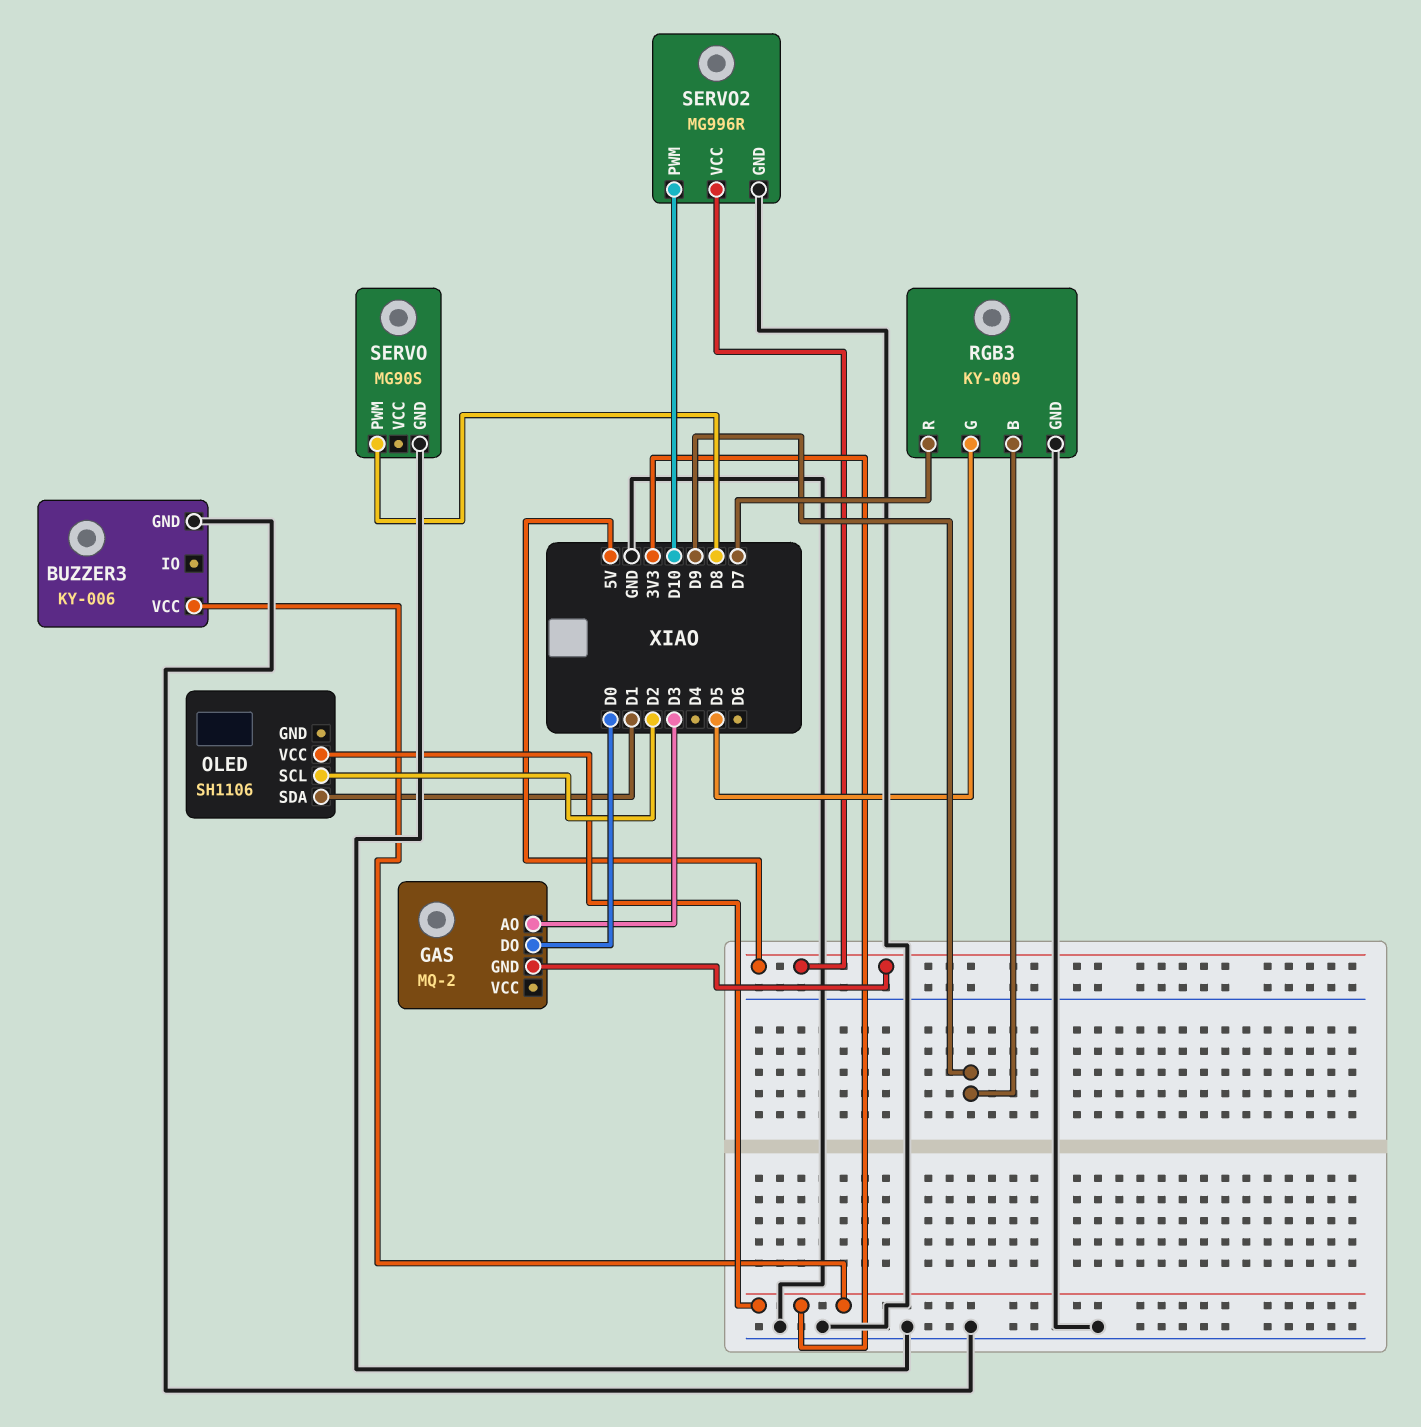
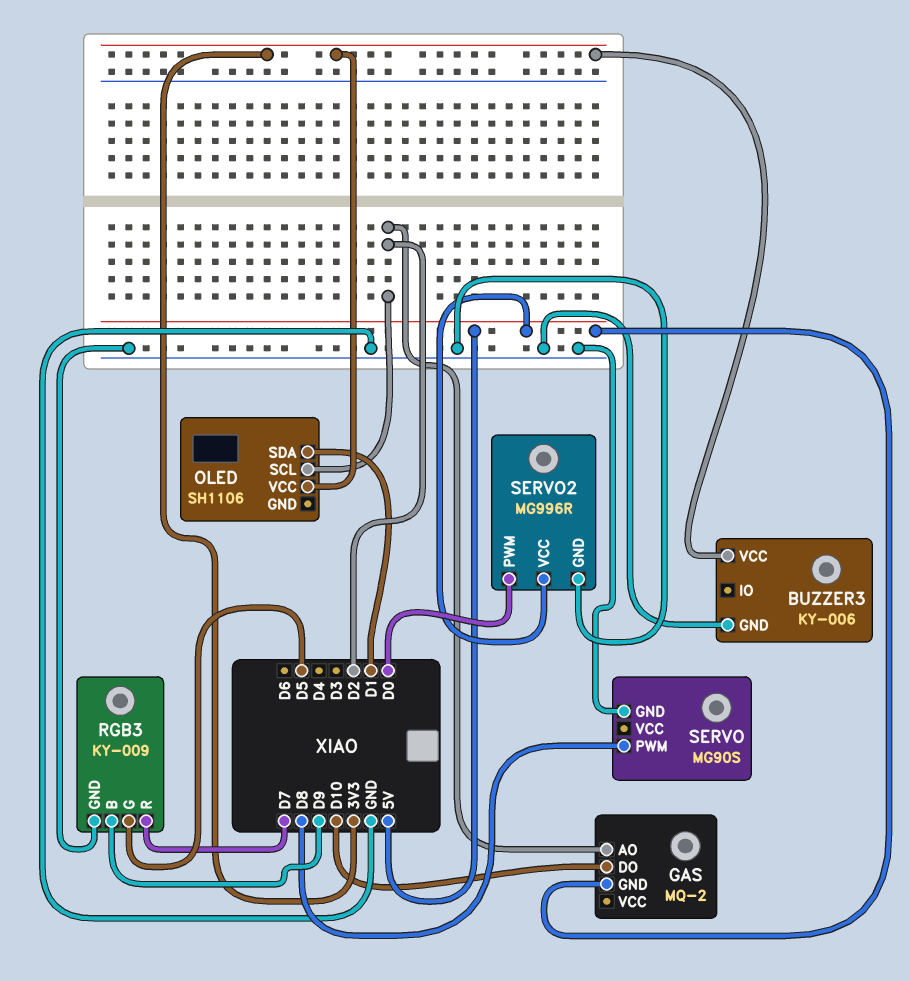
GAS pin AO: D3 -> D2
GAS pin DO: D0 -> D10
SERVO2 pin PWM: D10 -> D0

